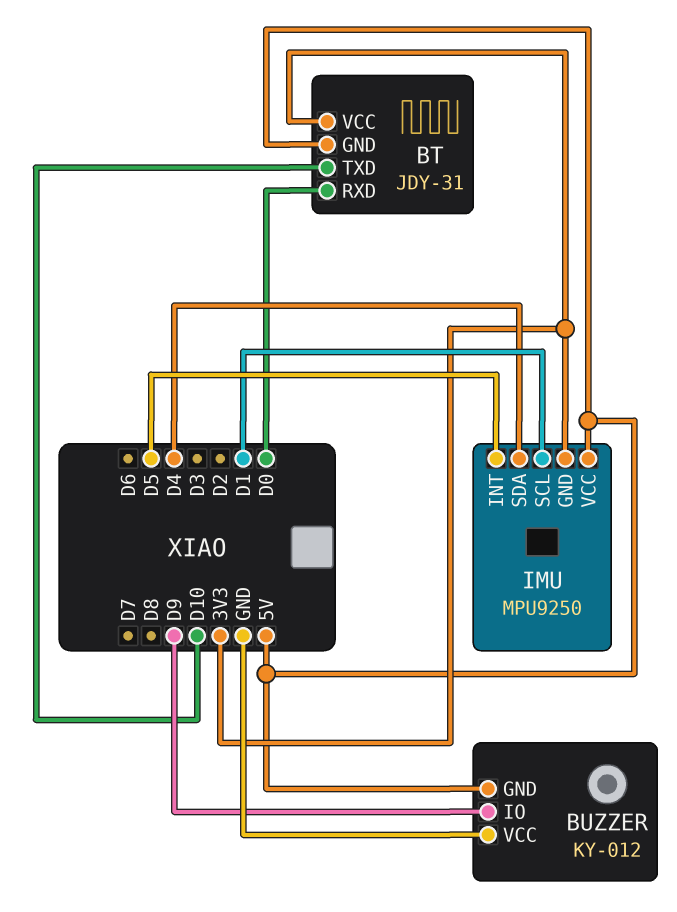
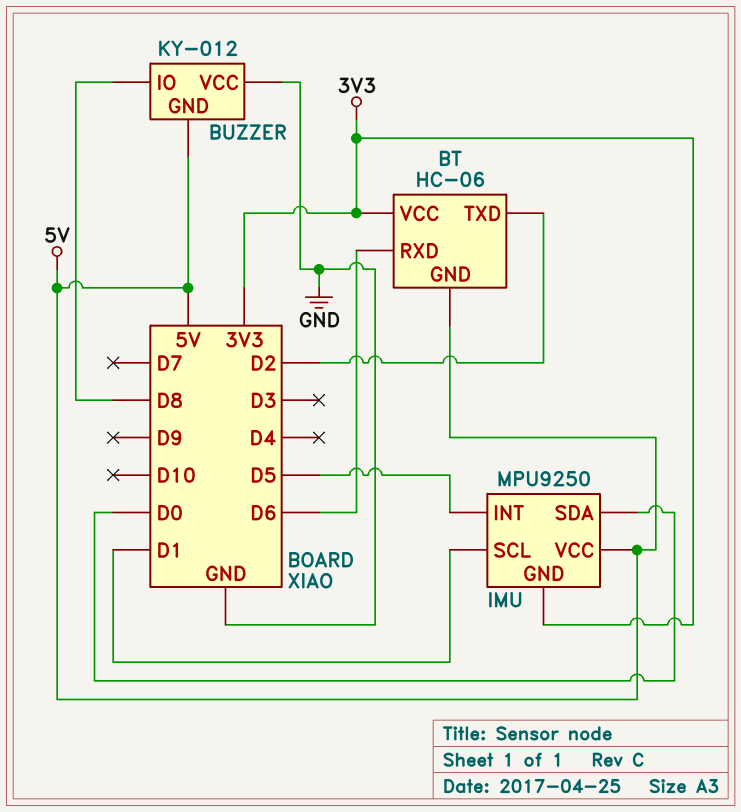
BT: JDY-31 -> HC-06
BT pin RXD: D0 -> D6
BT pin TXD: D10 -> D2
BUZZER pin IO: D9 -> D8
IMU pin SDA: D4 -> D0

